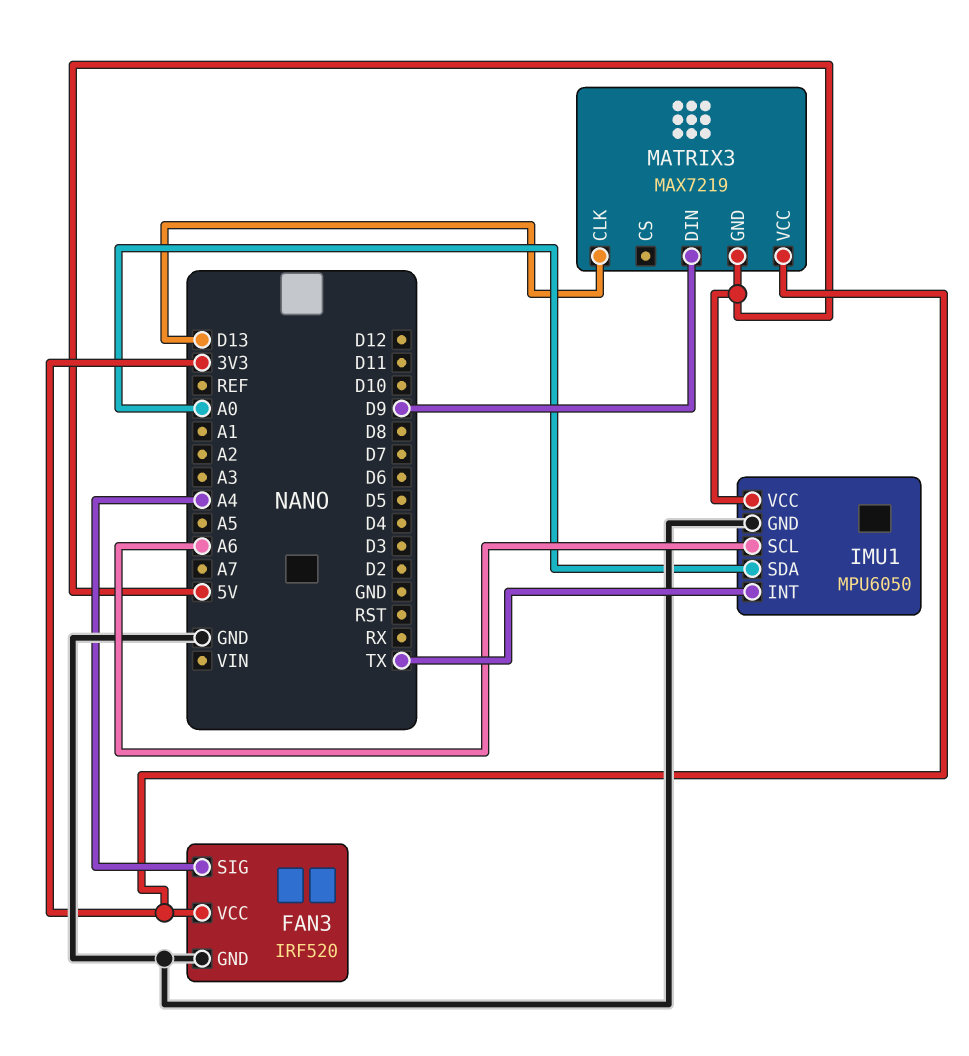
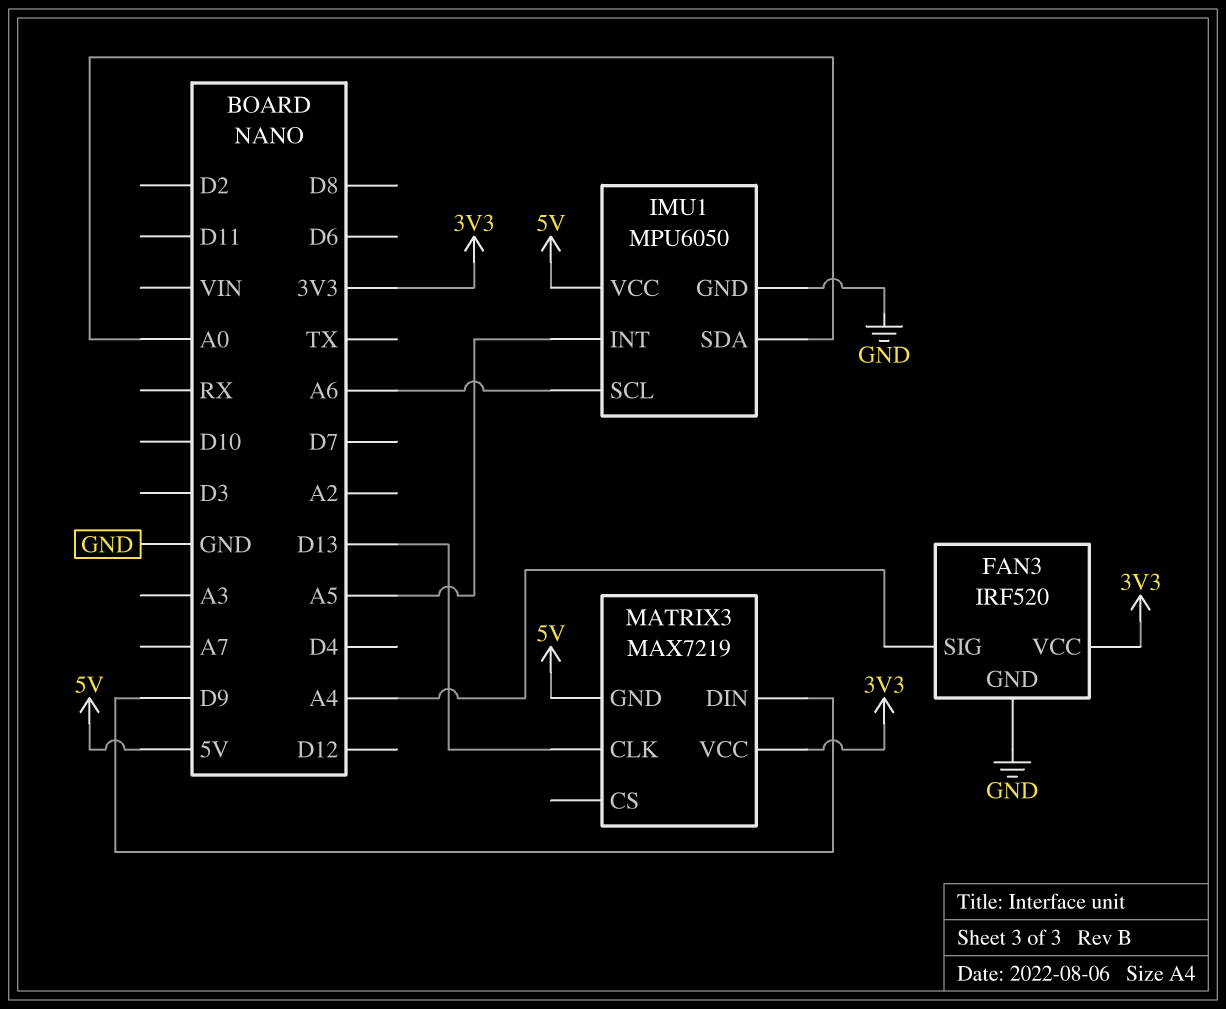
IMU1 pin INT: TX -> A5

